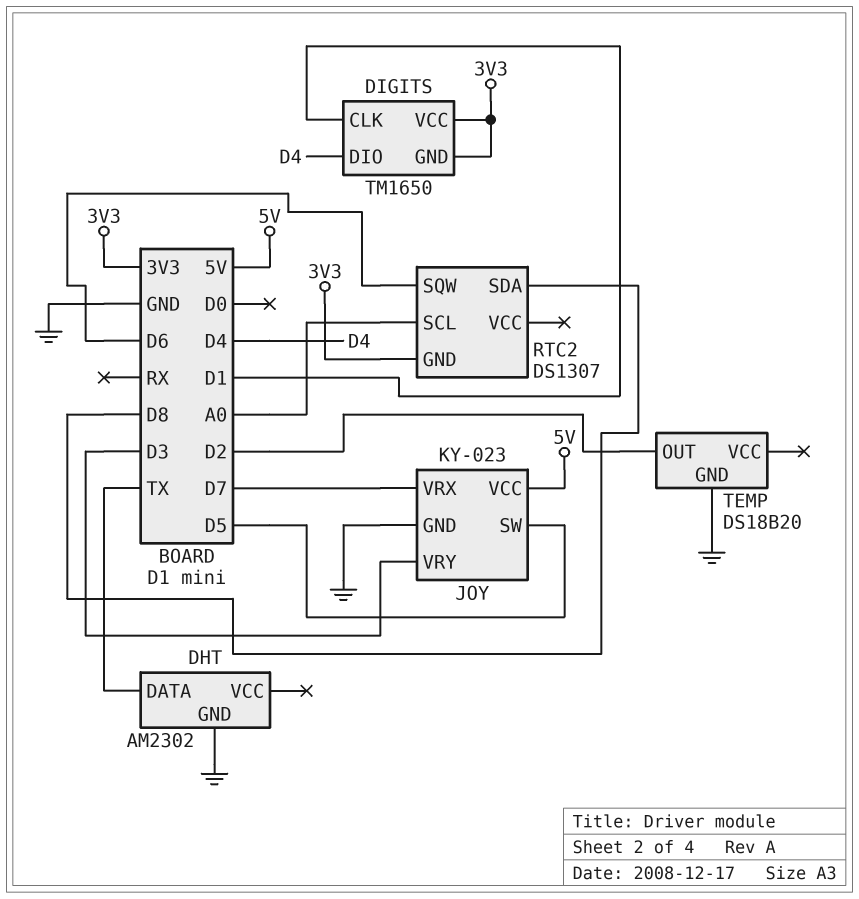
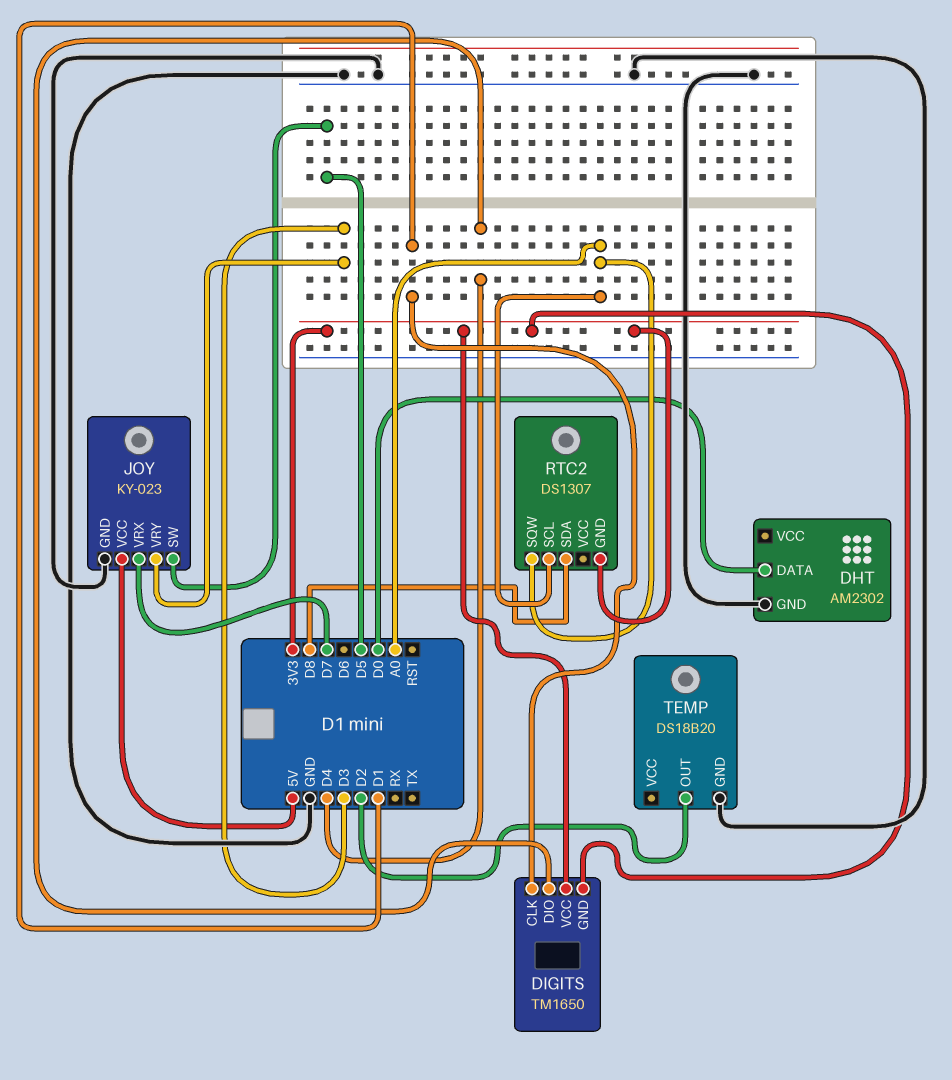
DHT pin DATA: TX -> D0
RTC2 pin SQW: D6 -> A0

